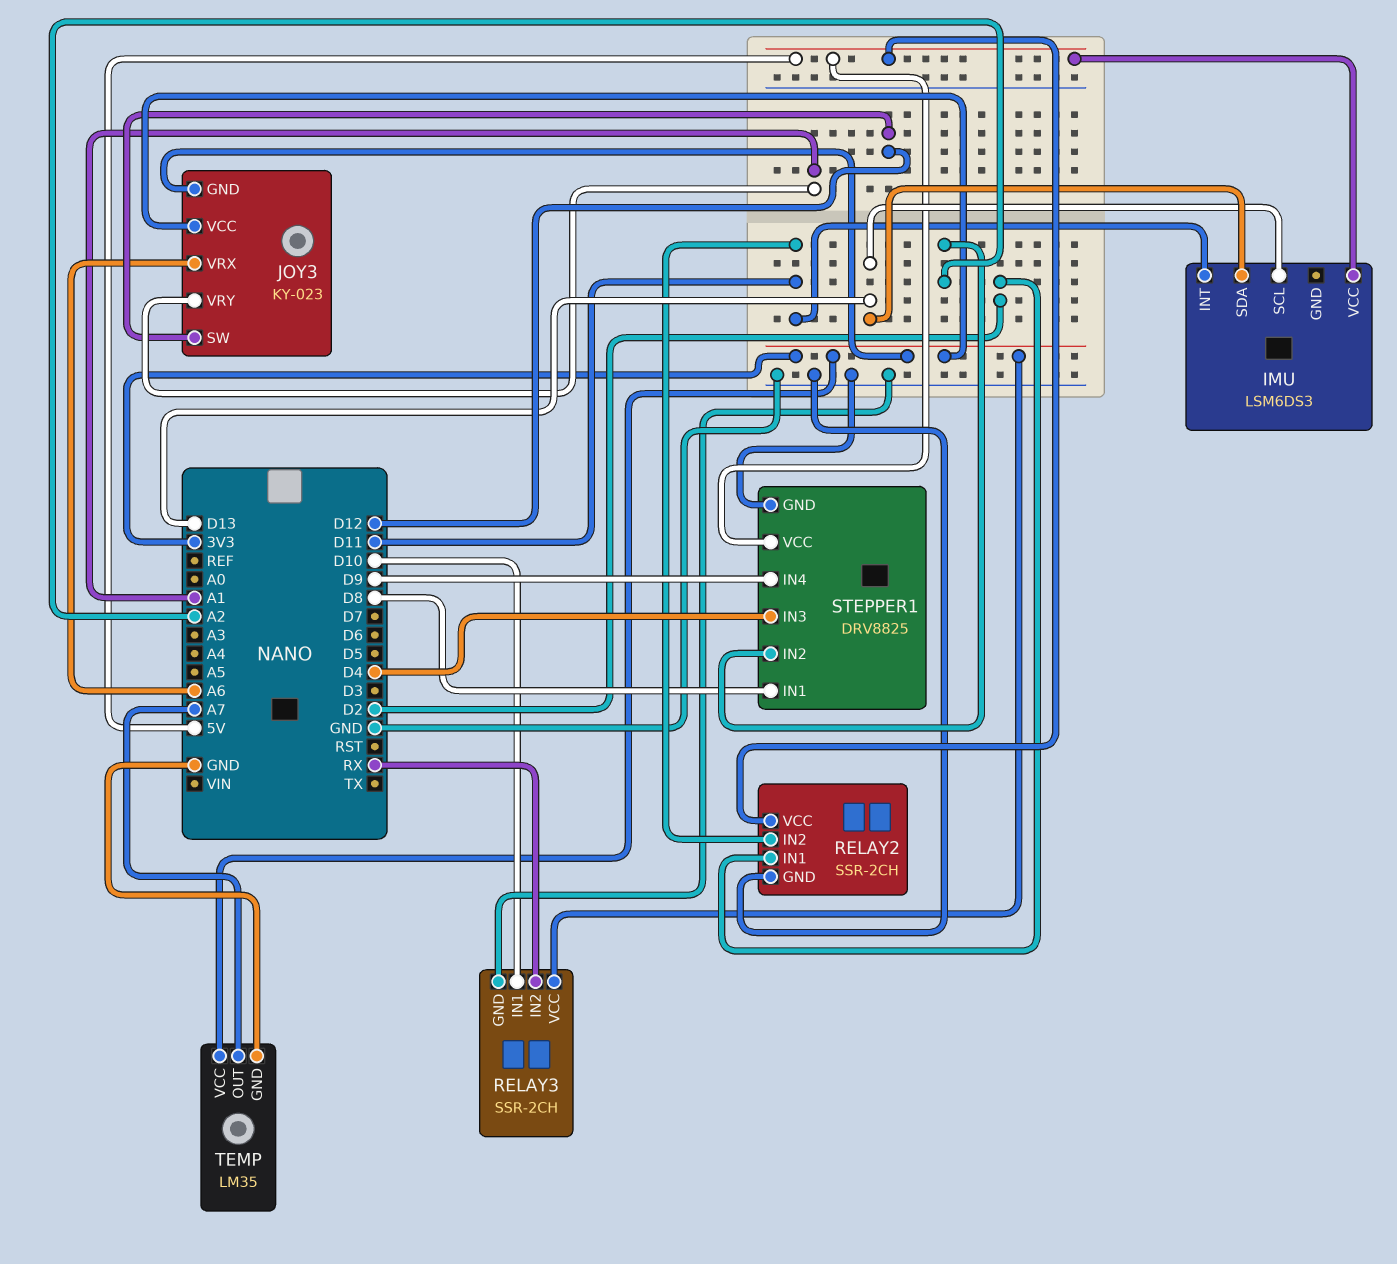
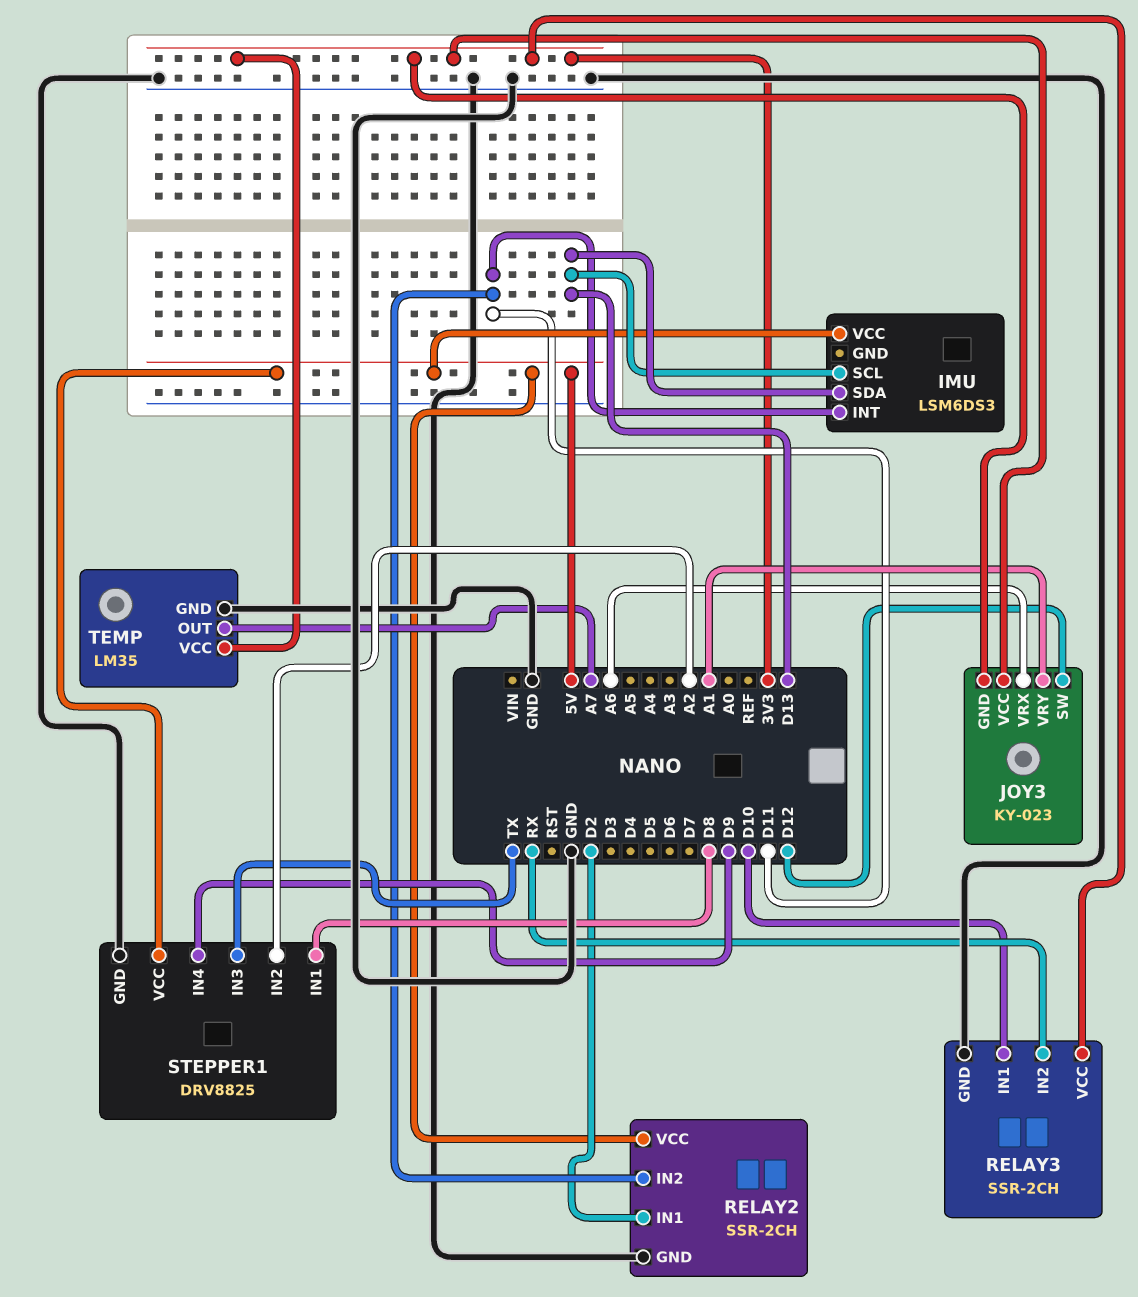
STEPPER1 pin IN3: D4 -> TX

